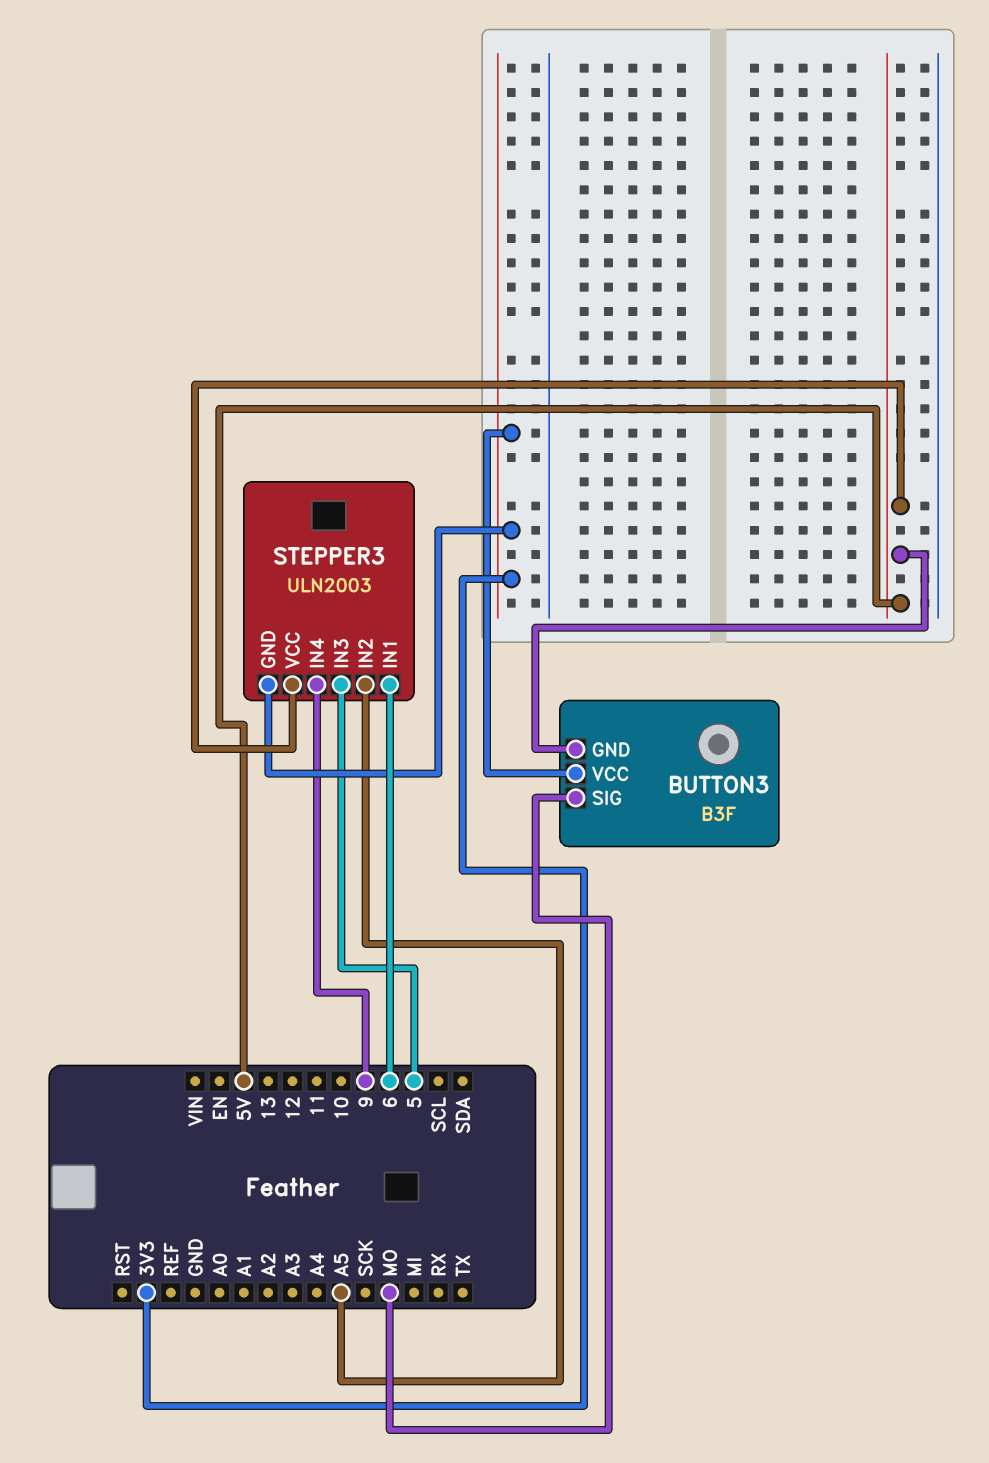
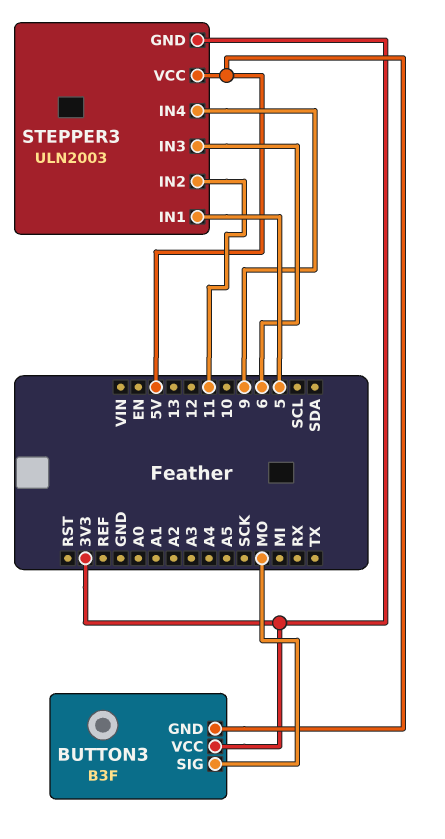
STEPPER3 pin IN1: 6 -> 5
STEPPER3 pin IN2: A5 -> 11
STEPPER3 pin IN3: 5 -> 6

